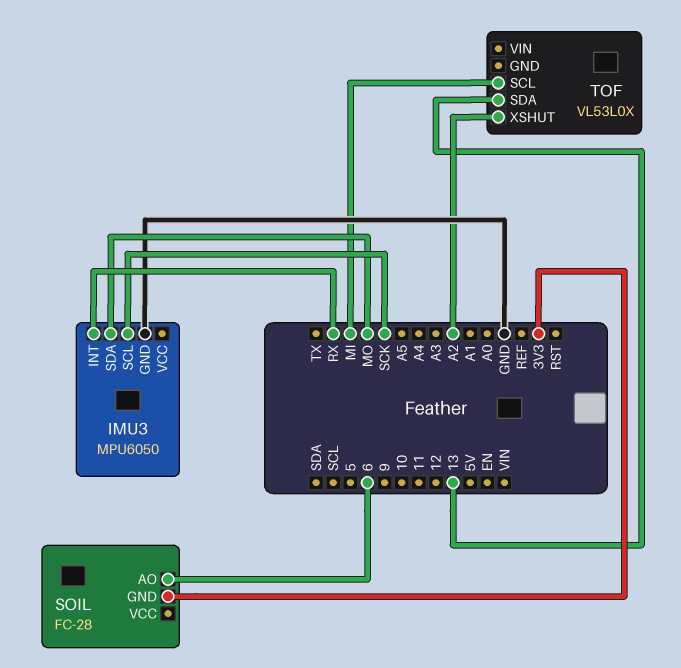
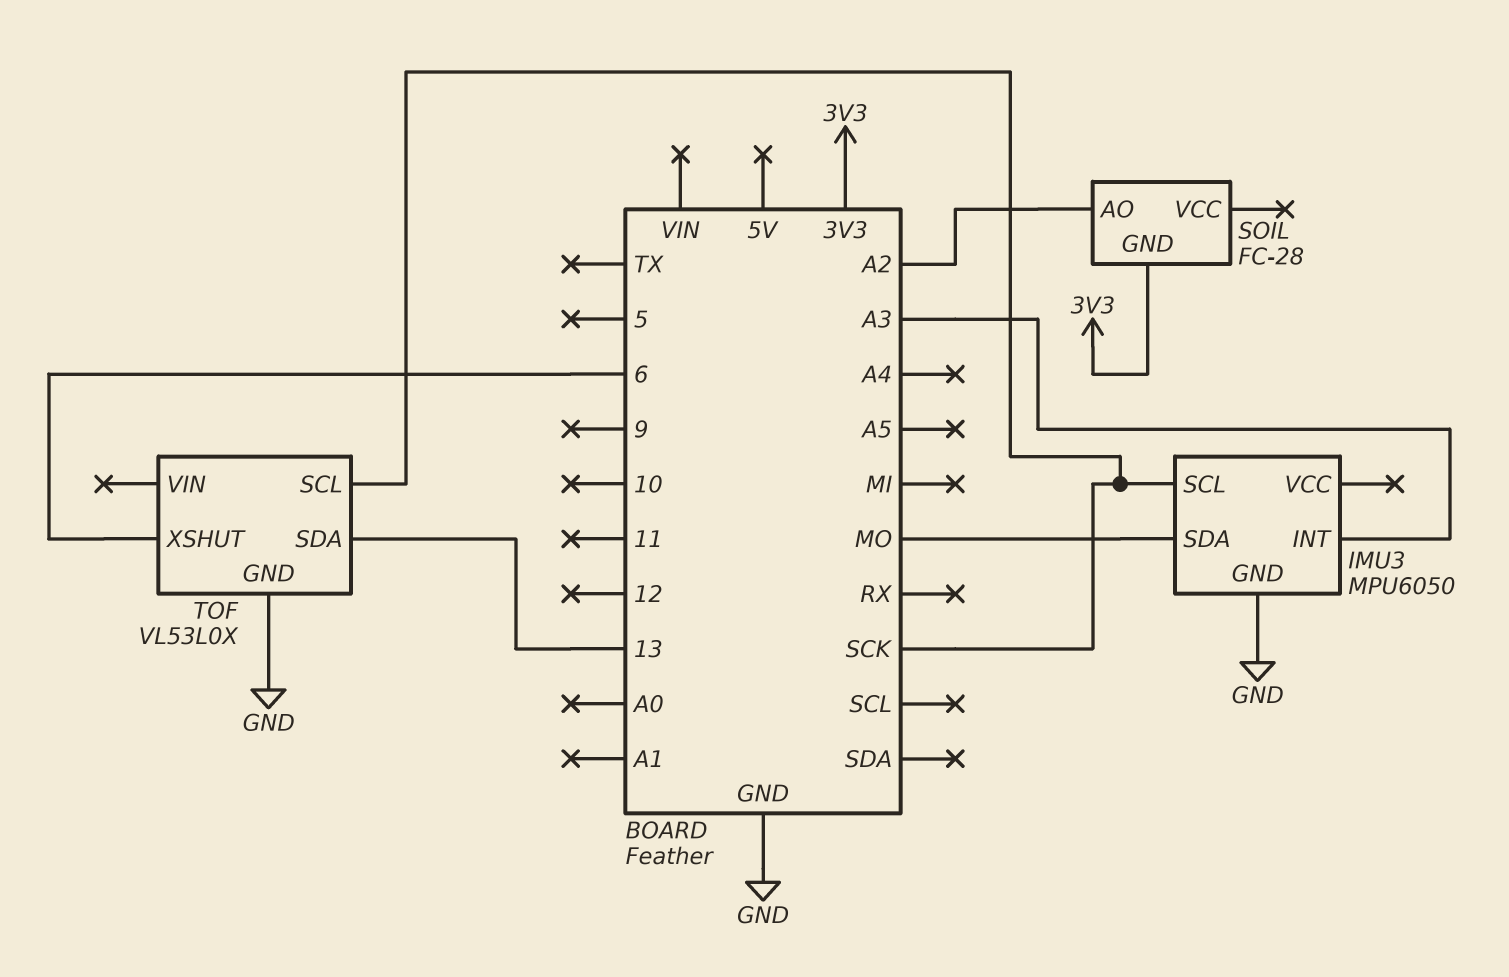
IMU3 pin INT: RX -> A3
SOIL pin AO: 6 -> A2
TOF pin GND: none -> GND
TOF pin SCL: MI -> SCK
TOF pin XSHUT: A2 -> 6

